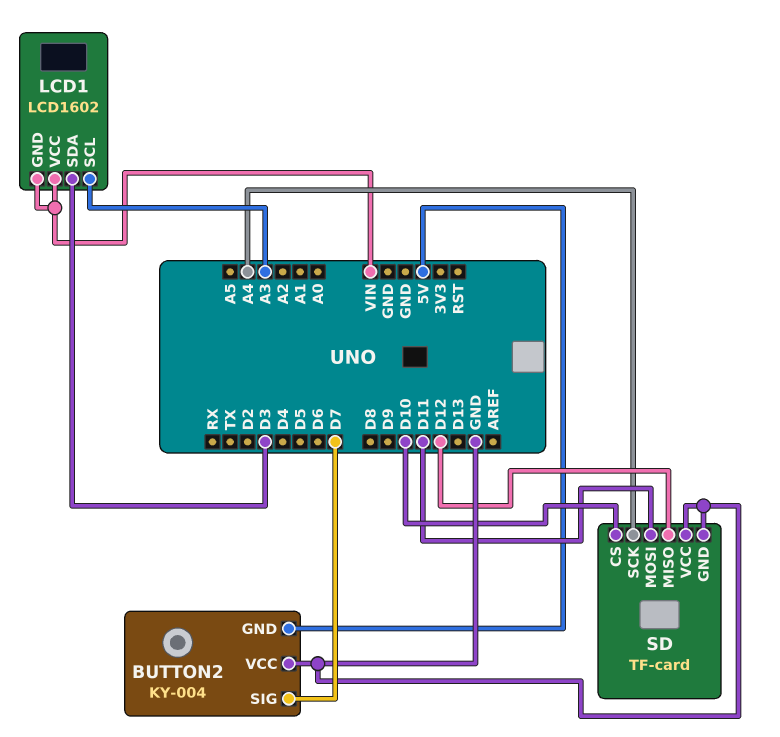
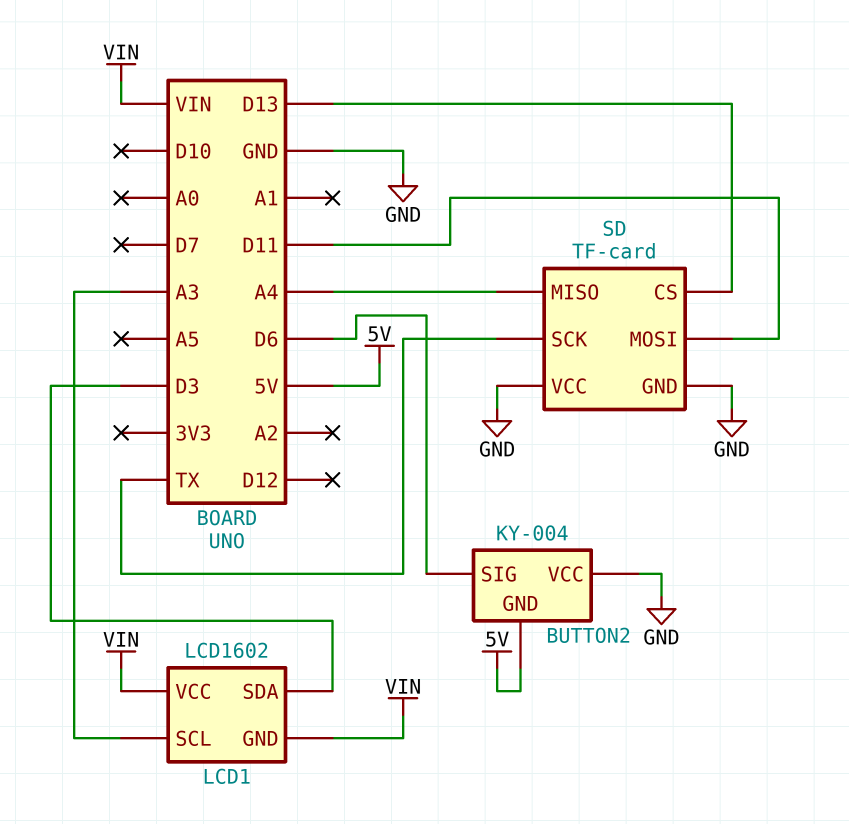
BUTTON2 pin SIG: D7 -> D6
SD pin CS: D10 -> D13
SD pin MISO: D12 -> A4
SD pin SCK: A4 -> TX

